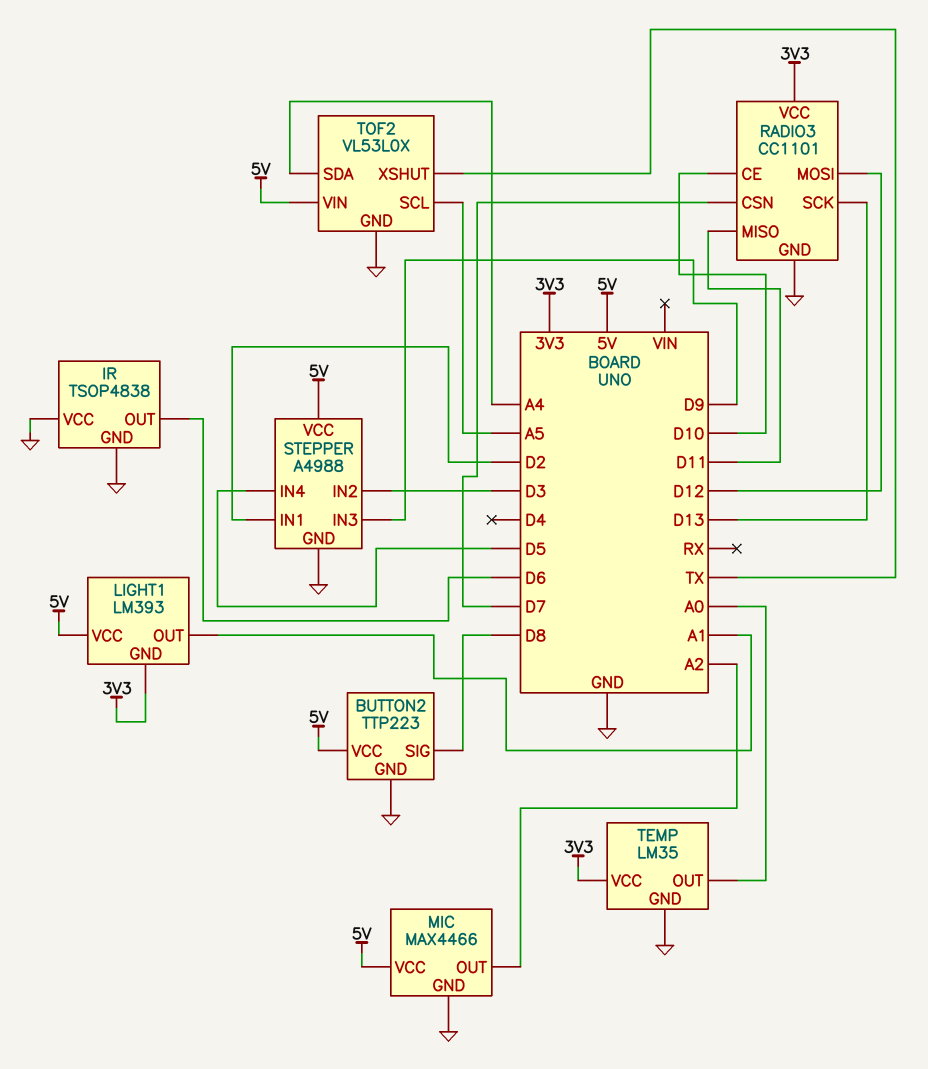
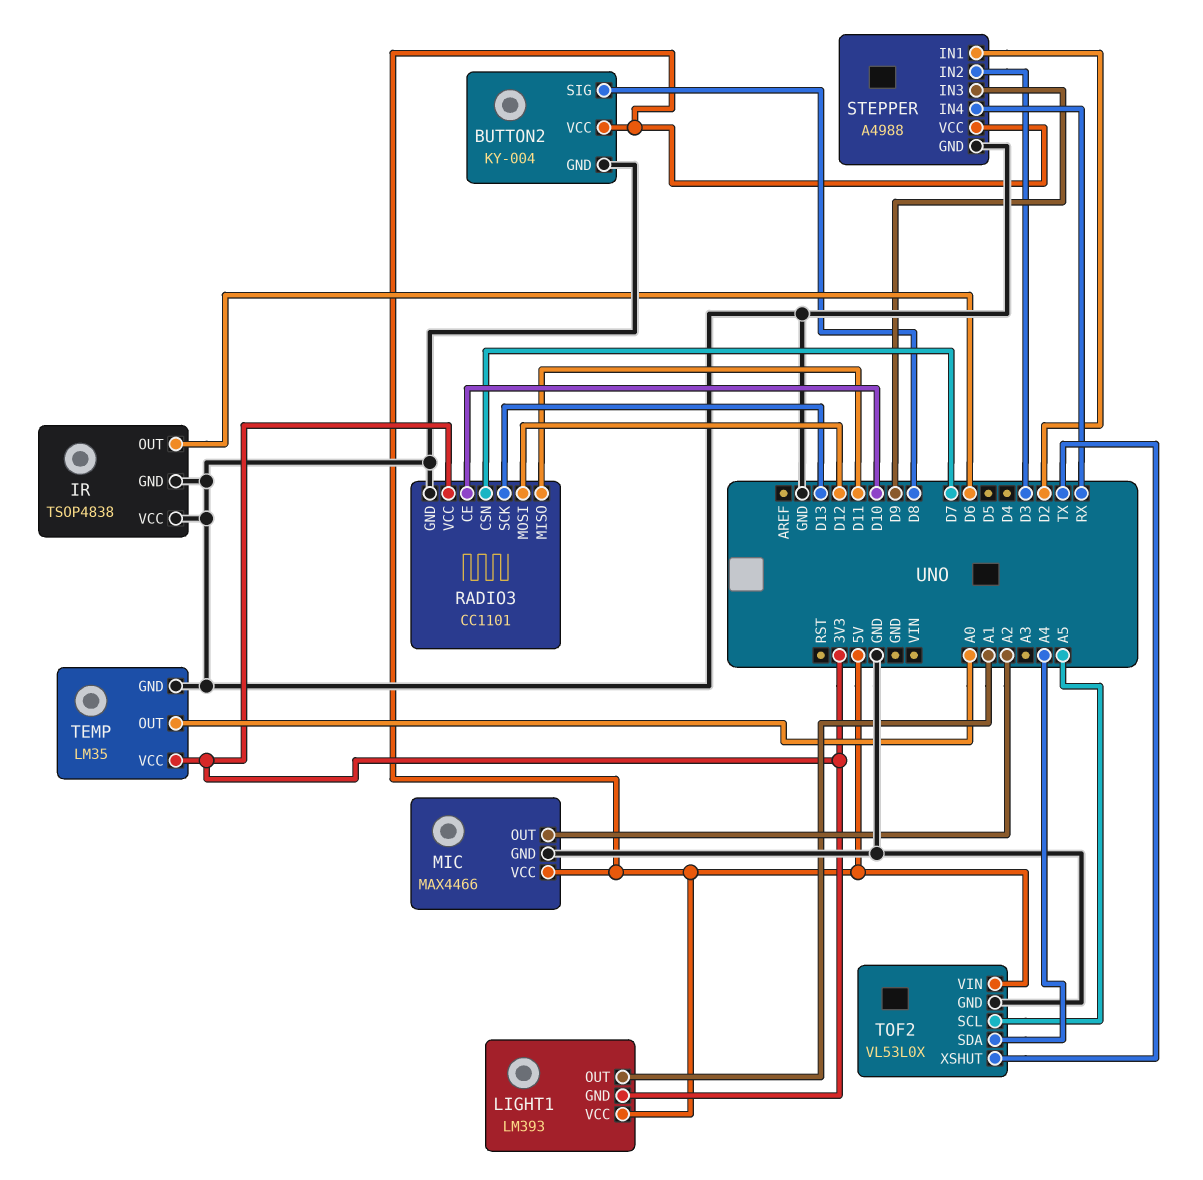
BUTTON2: TTP223 -> KY-004
STEPPER pin IN4: D5 -> RX

